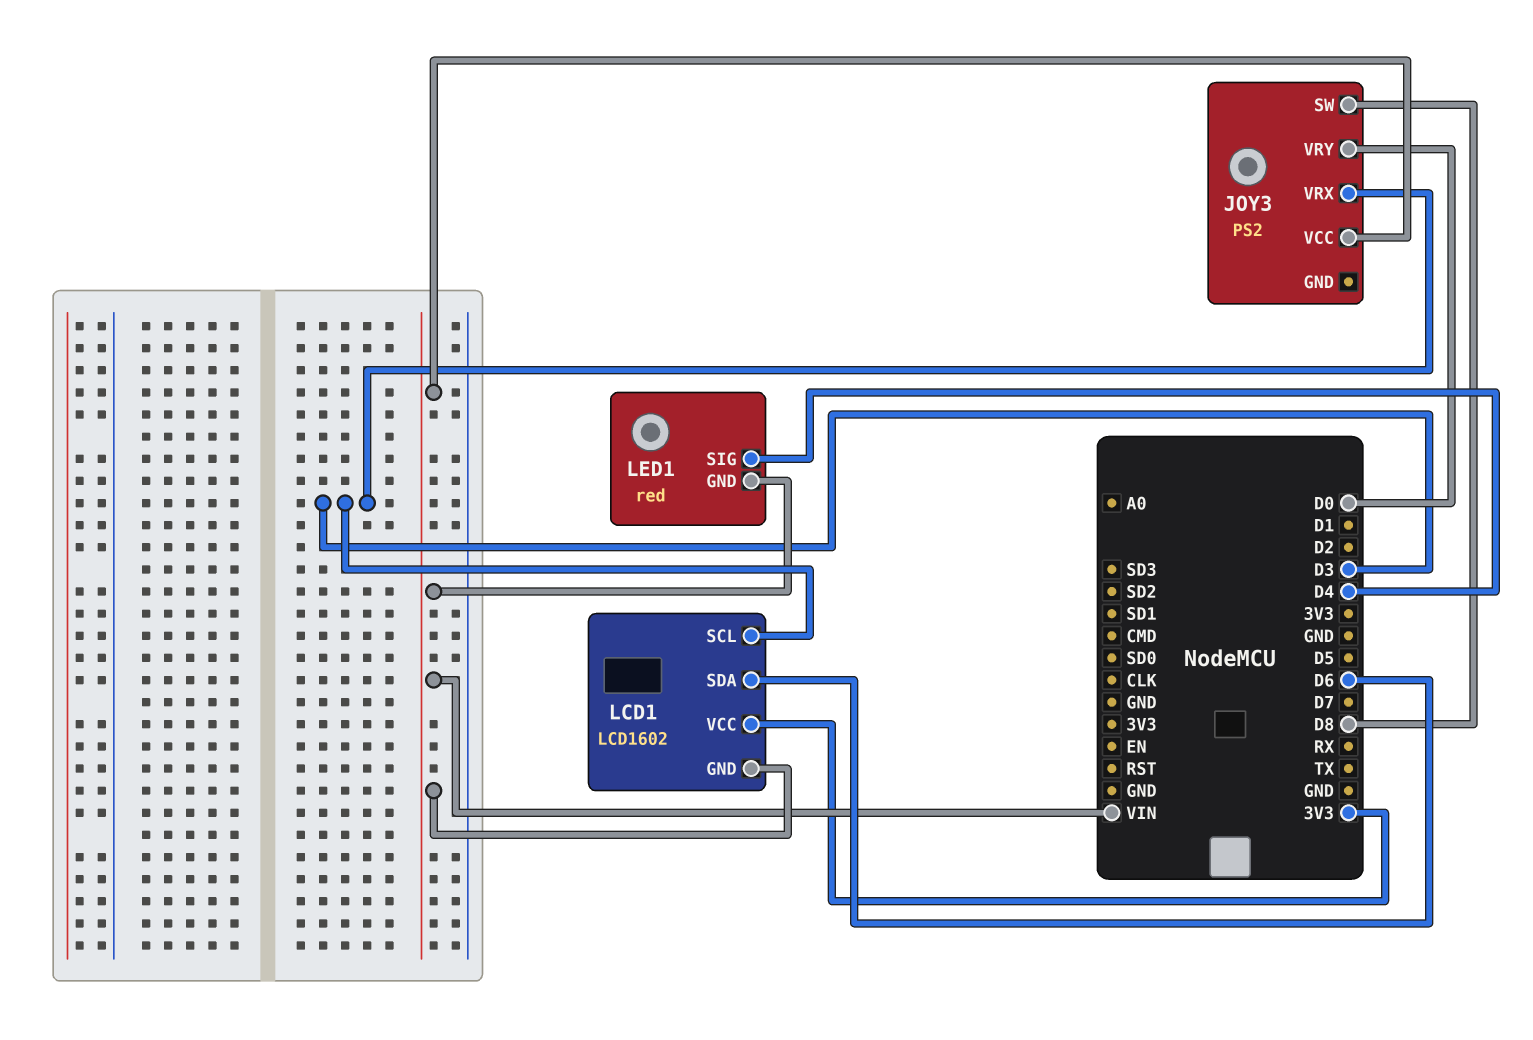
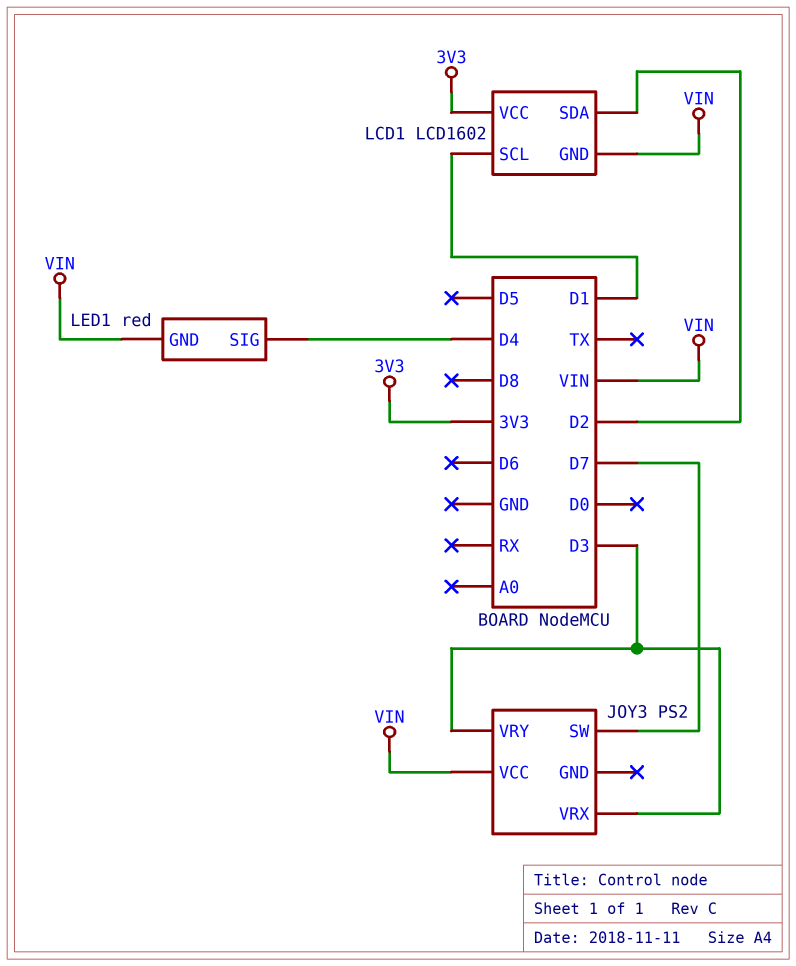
JOY3 pin SW: D8 -> D7
JOY3 pin VRY: D0 -> D3
LCD1 pin SCL: D3 -> D1
LCD1 pin SDA: D6 -> D2

